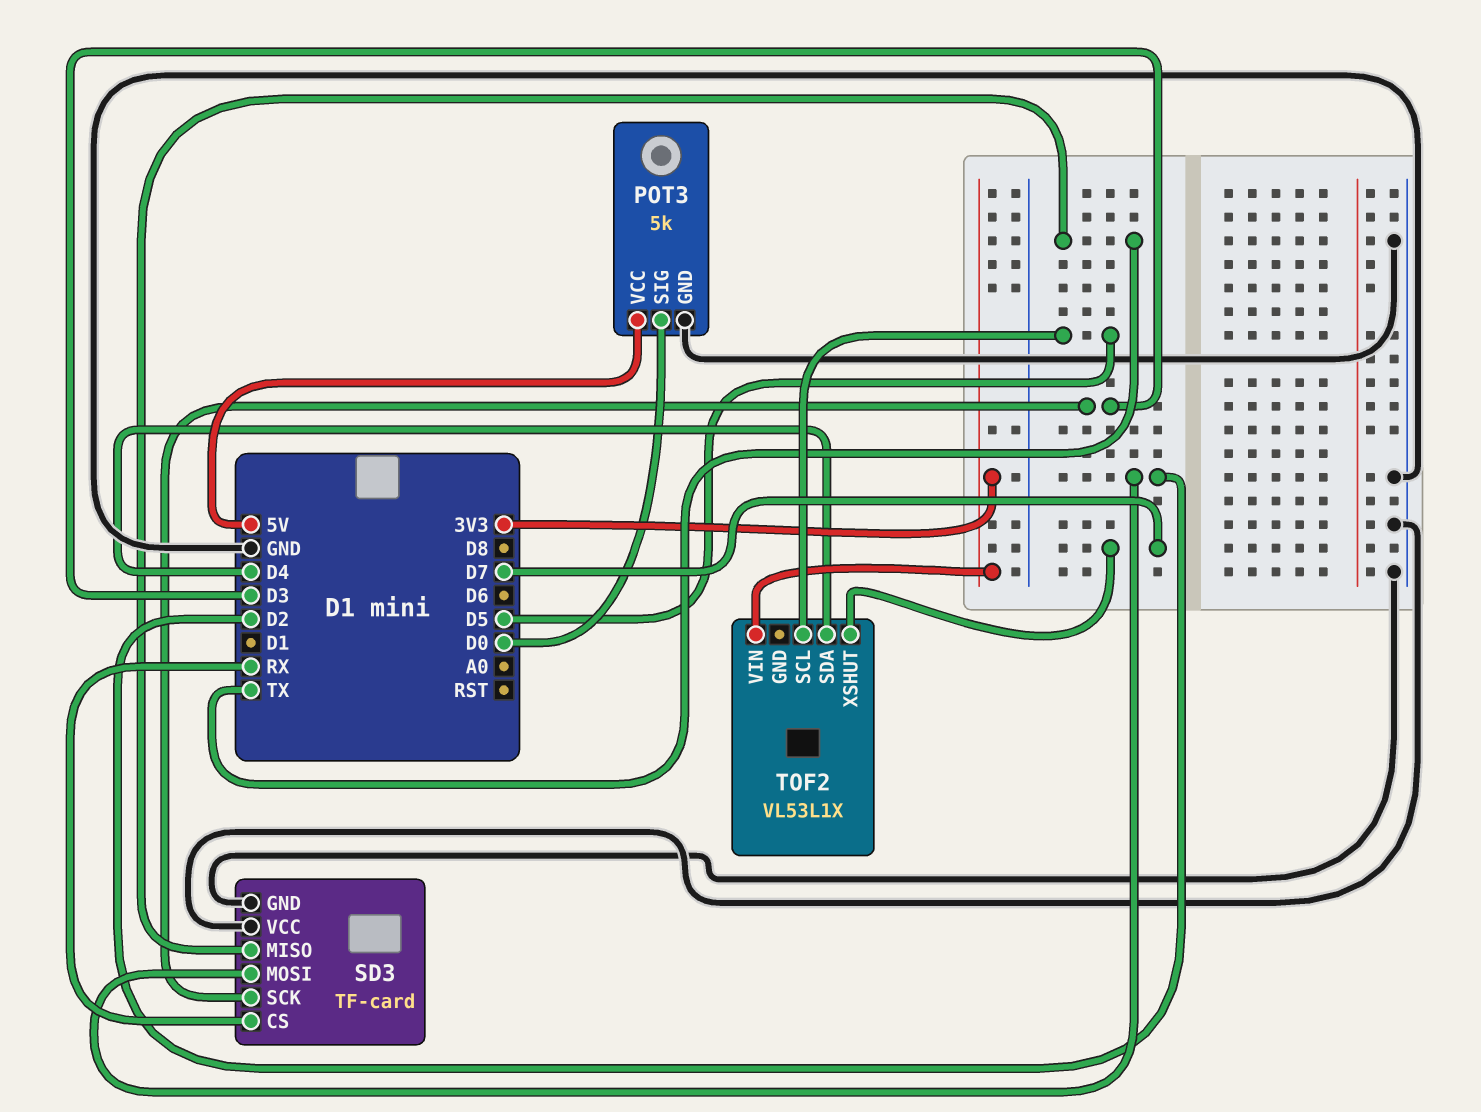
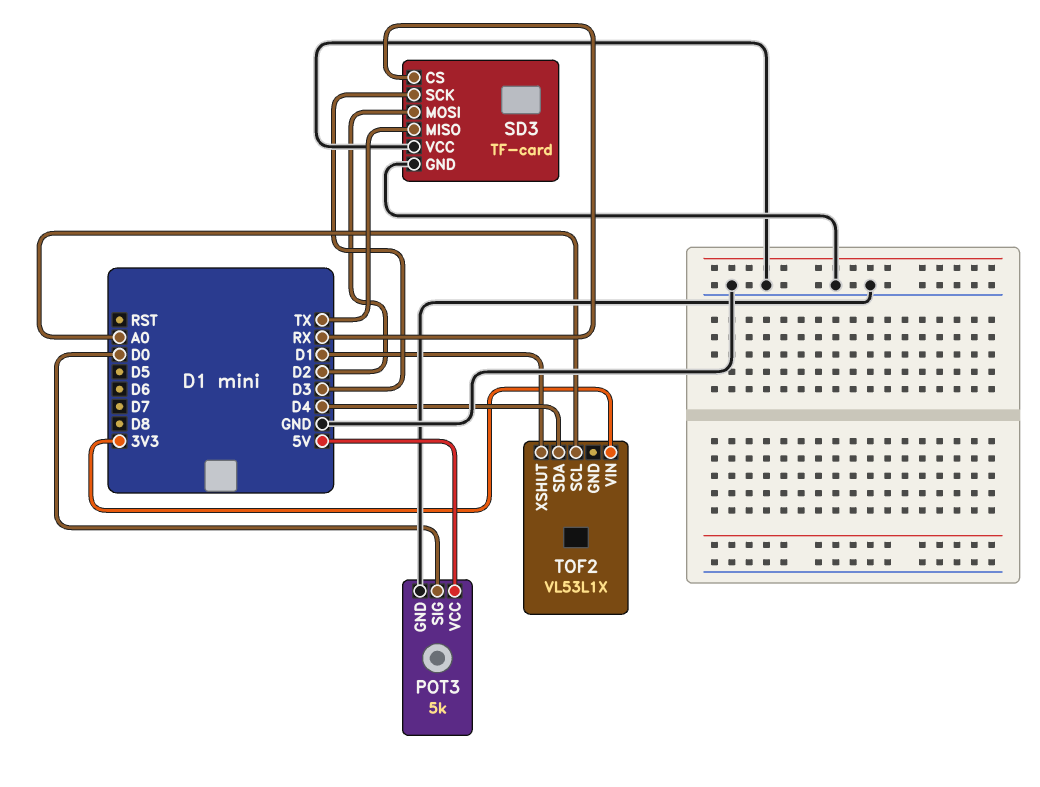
TOF2 pin SCL: D5 -> A0
TOF2 pin XSHUT: D7 -> D1

